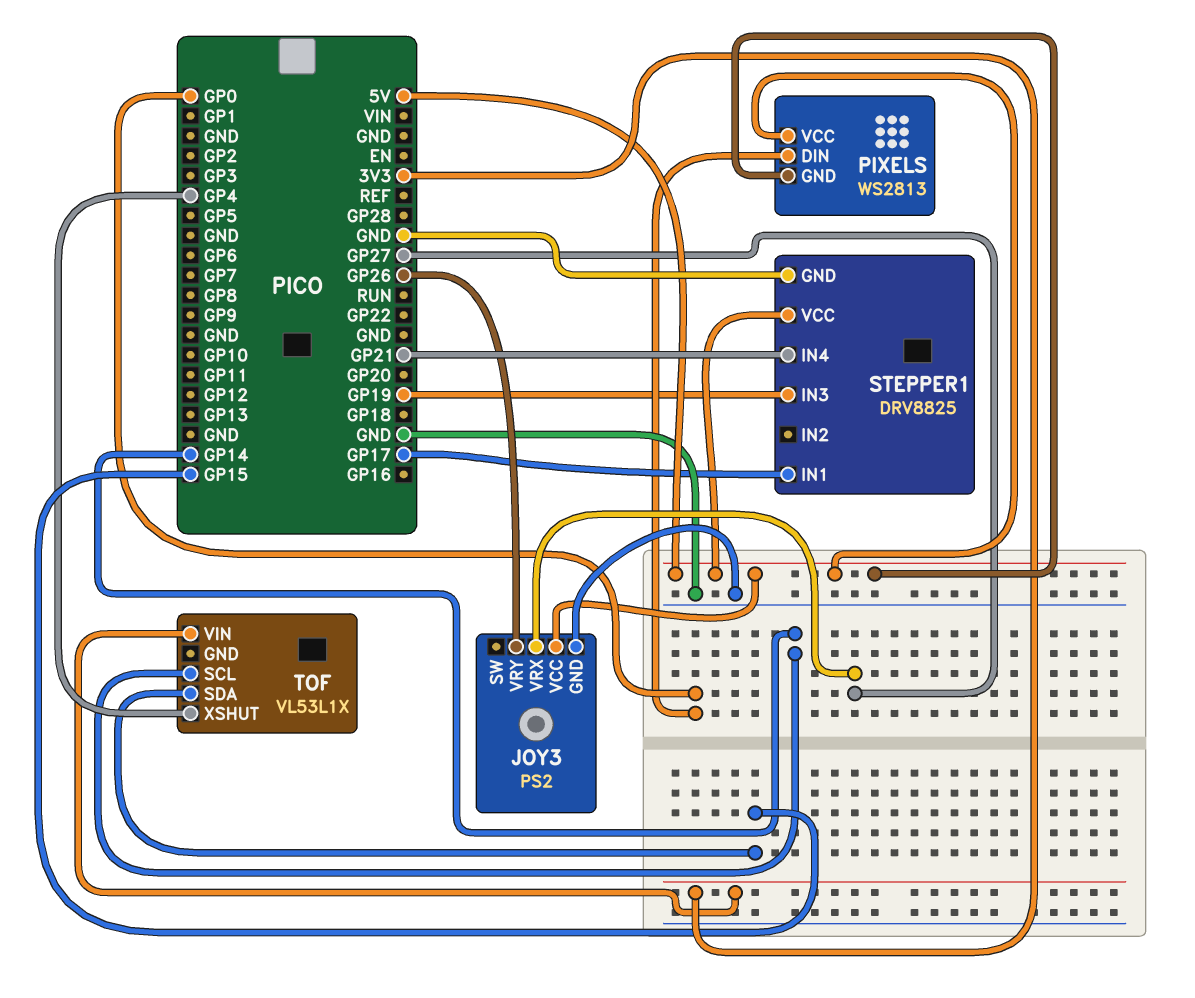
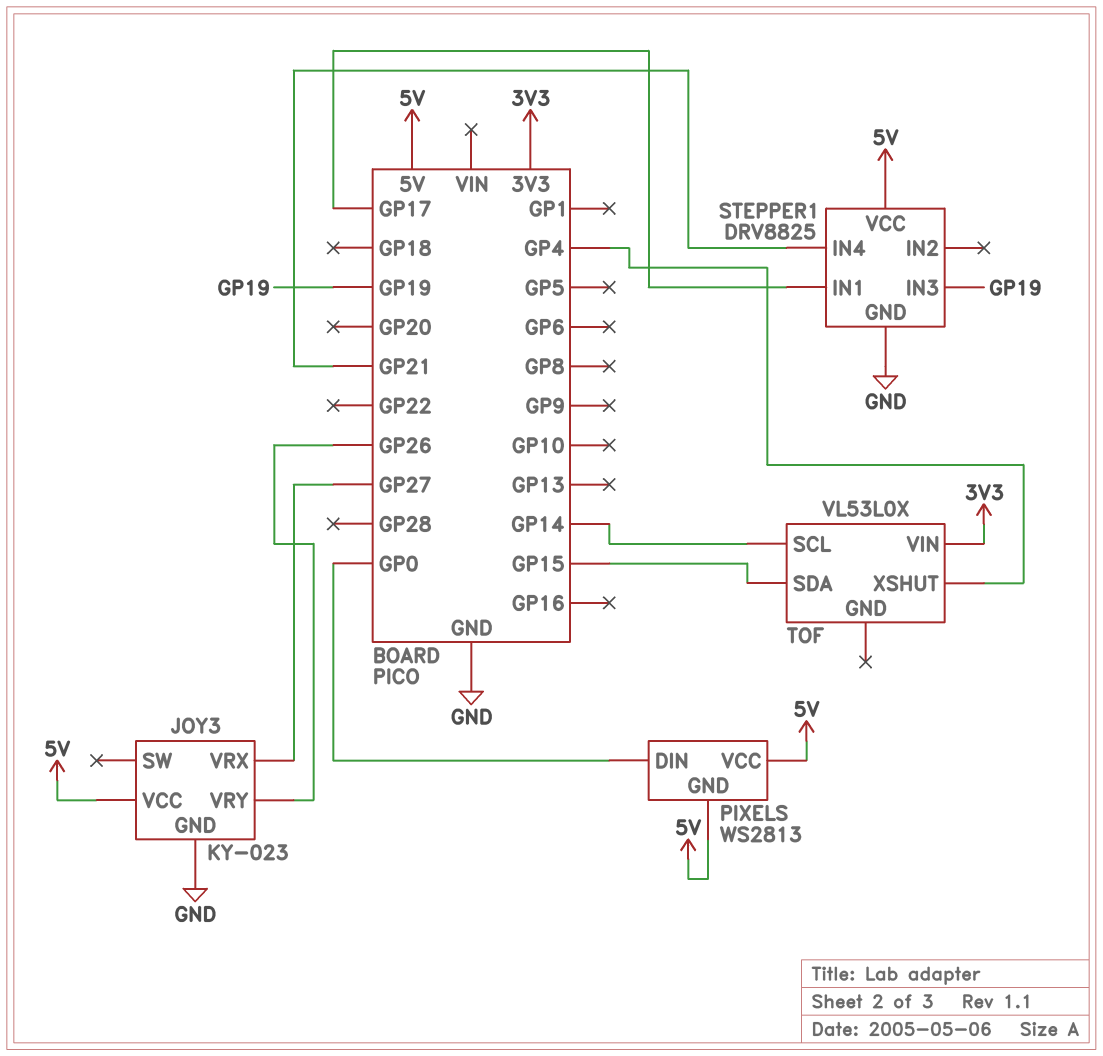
JOY3: PS2 -> KY-023
TOF: VL53L1X -> VL53L0X

